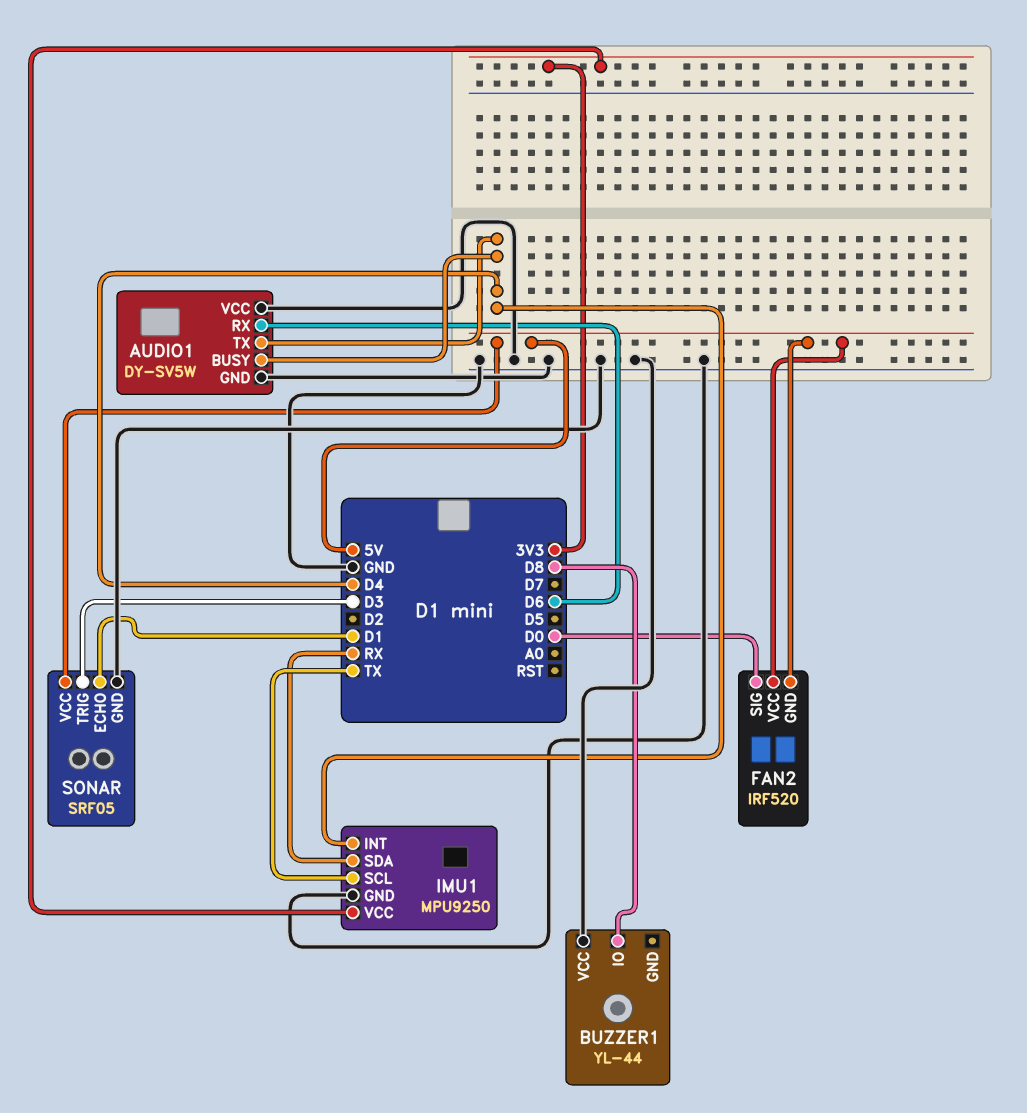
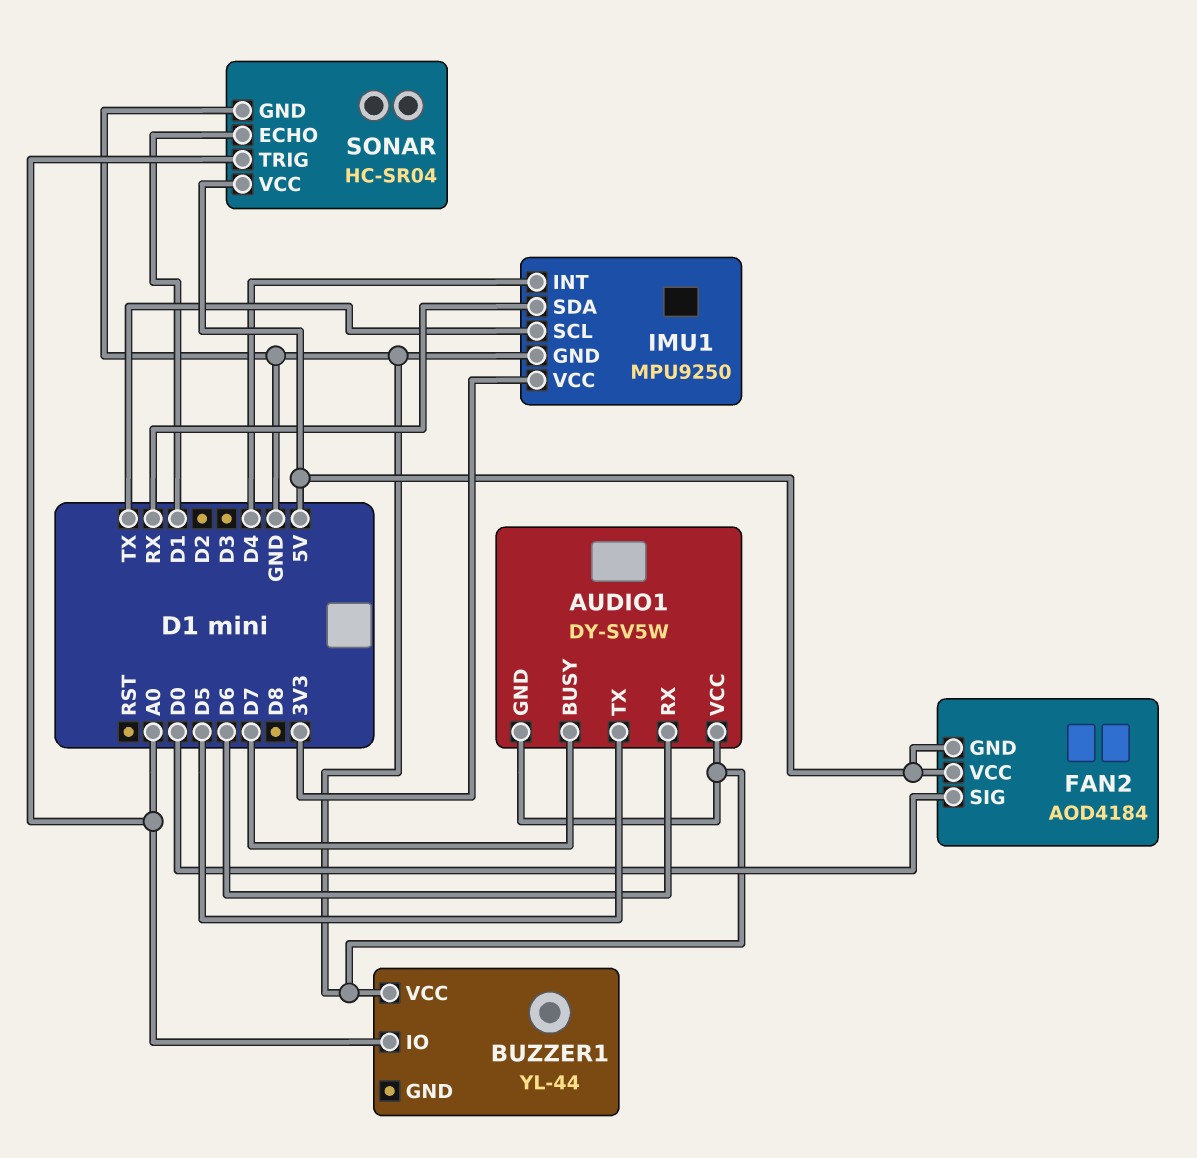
AUDIO1 pin BUSY: D4 -> D7
AUDIO1 pin TX: D4 -> D5
BUZZER1 pin IO: D8 -> A0
FAN2: IRF520 -> AOD4184
SONAR: SRF05 -> HC-SR04
SONAR pin TRIG: D3 -> A0

